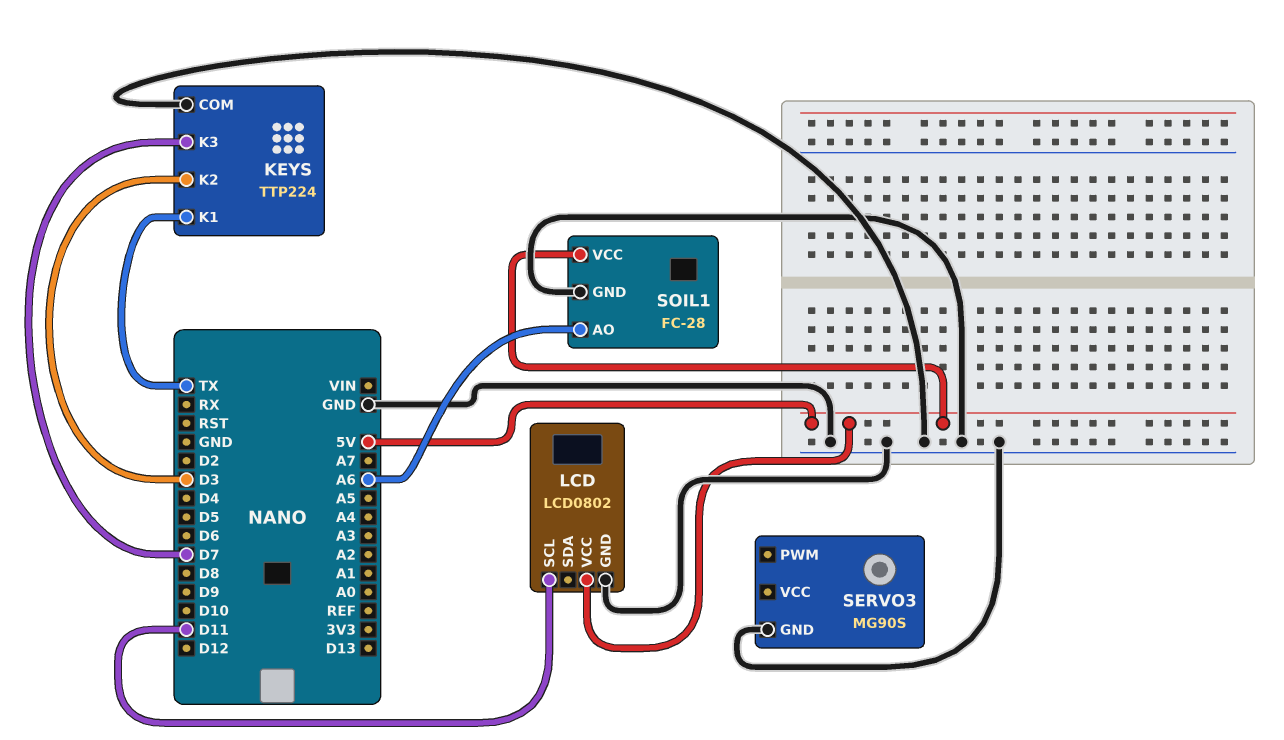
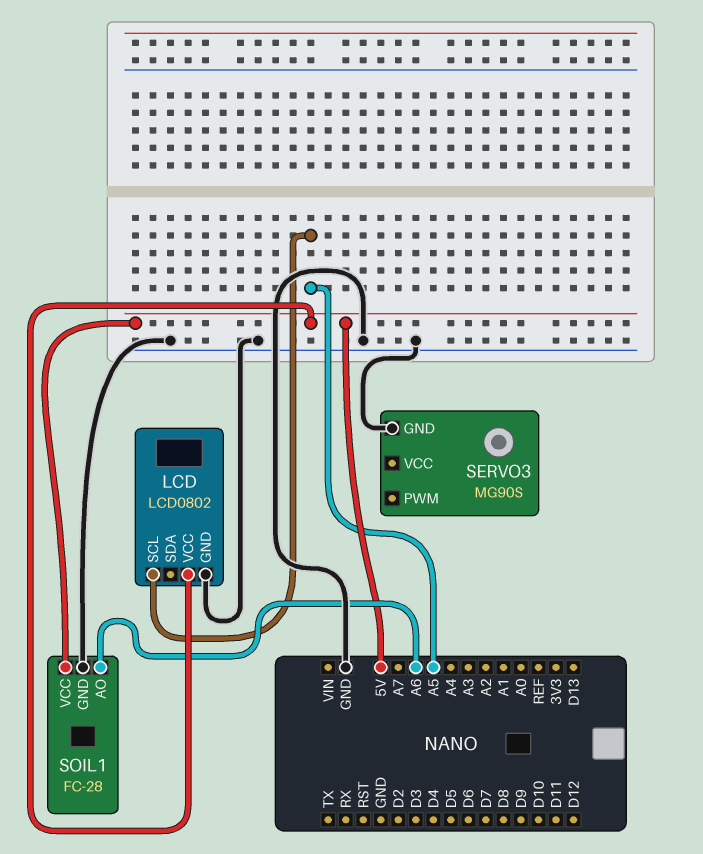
KEYS: TTP224 -> none
KEYS pin COM: GND -> none
KEYS pin K1: TX -> none
KEYS pin K2: D3 -> none
KEYS pin K3: D7 -> none
LCD pin SCL: D11 -> A5

